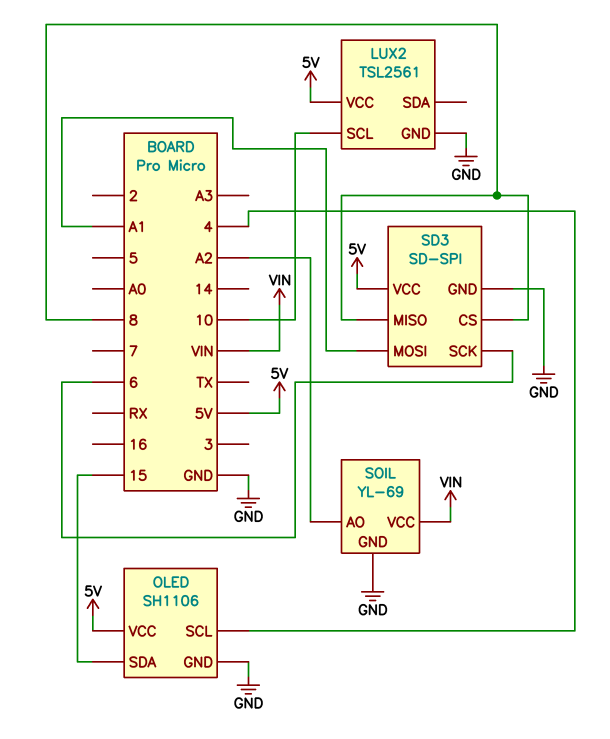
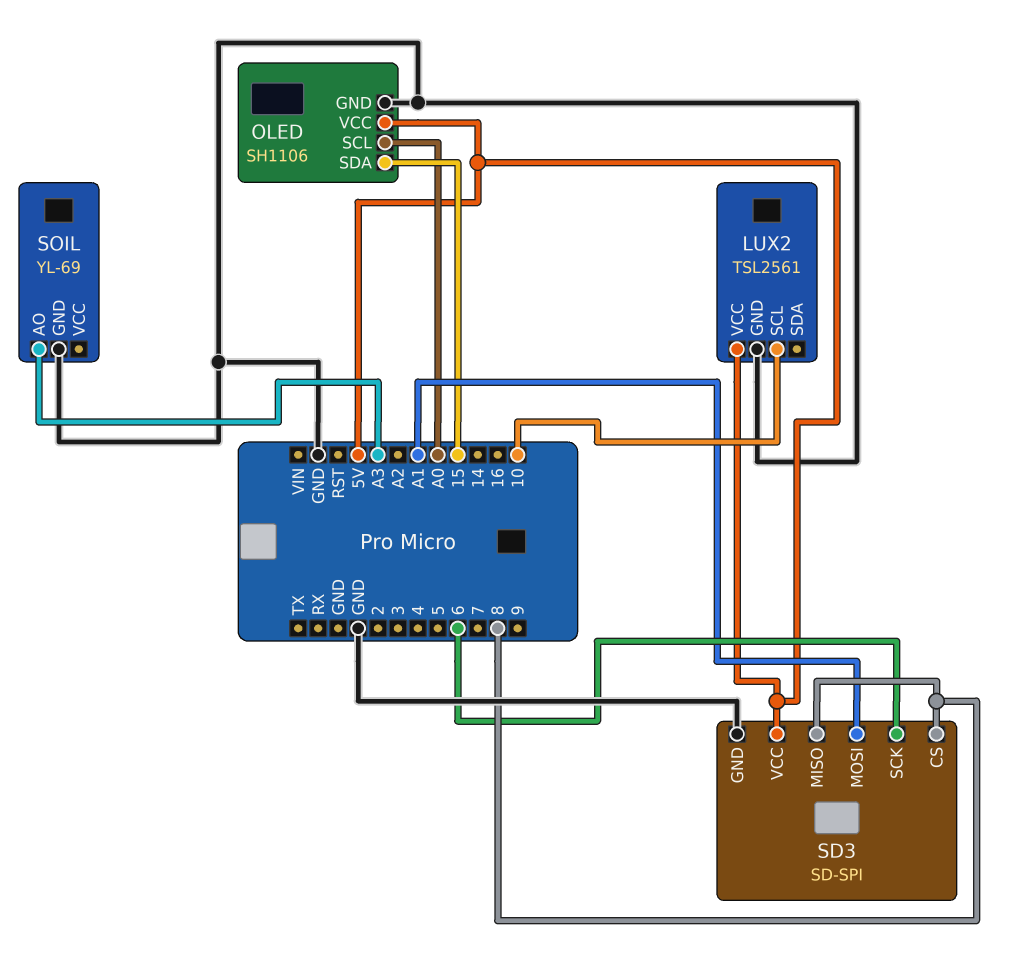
OLED pin SCL: 4 -> A0
SOIL pin AO: A2 -> A3
SOIL pin VCC: VIN -> none

